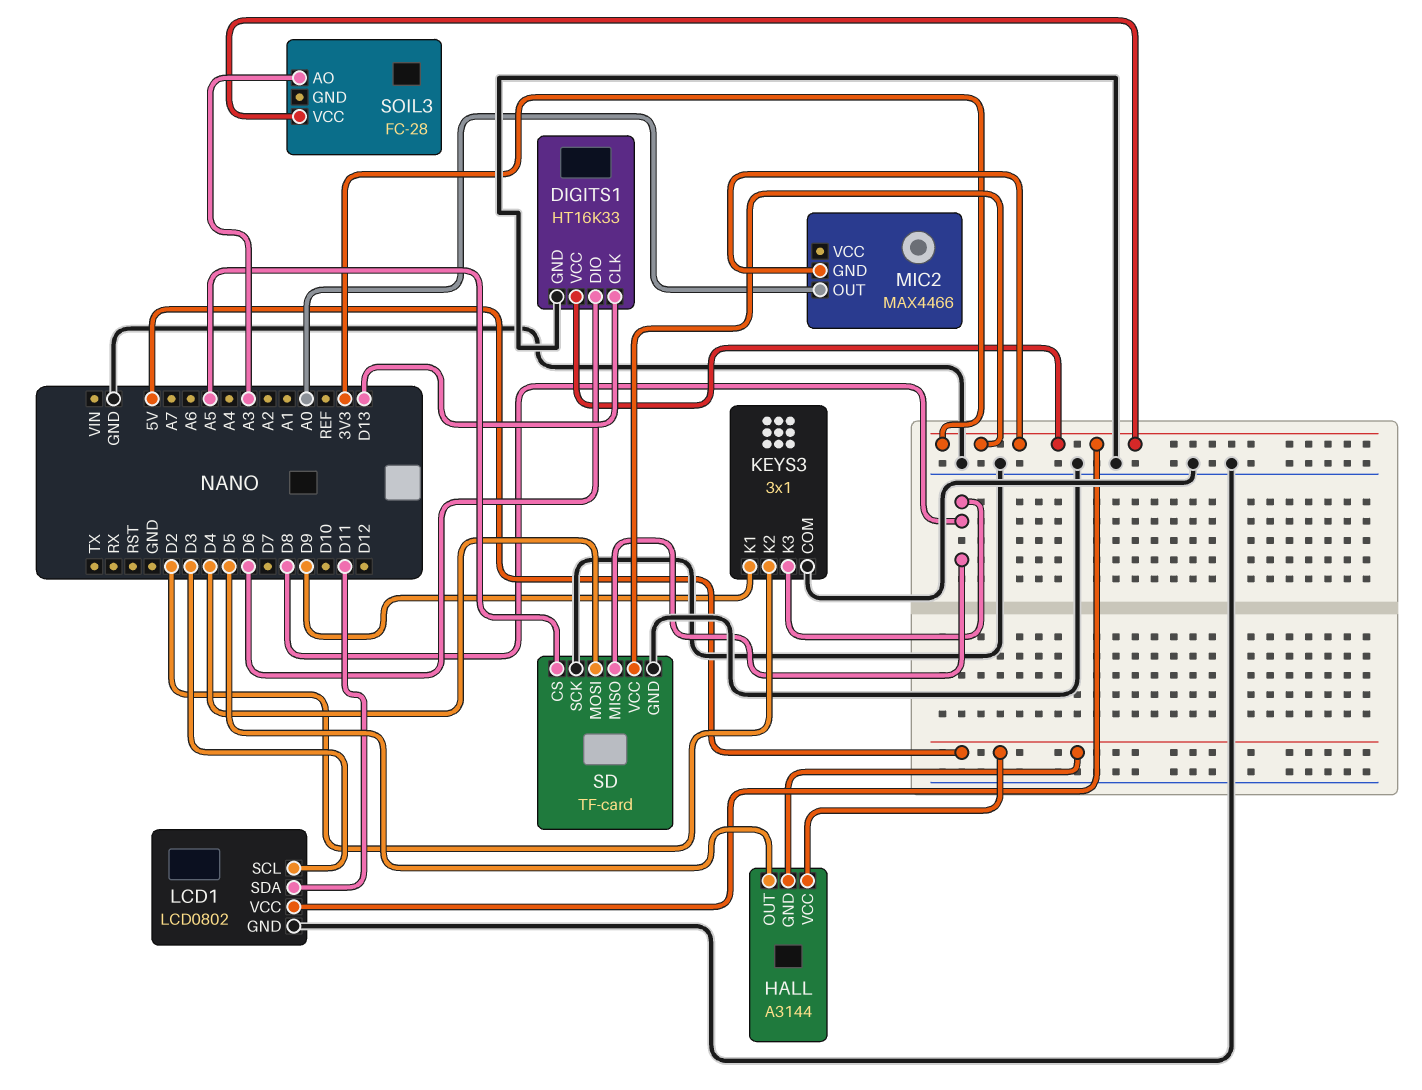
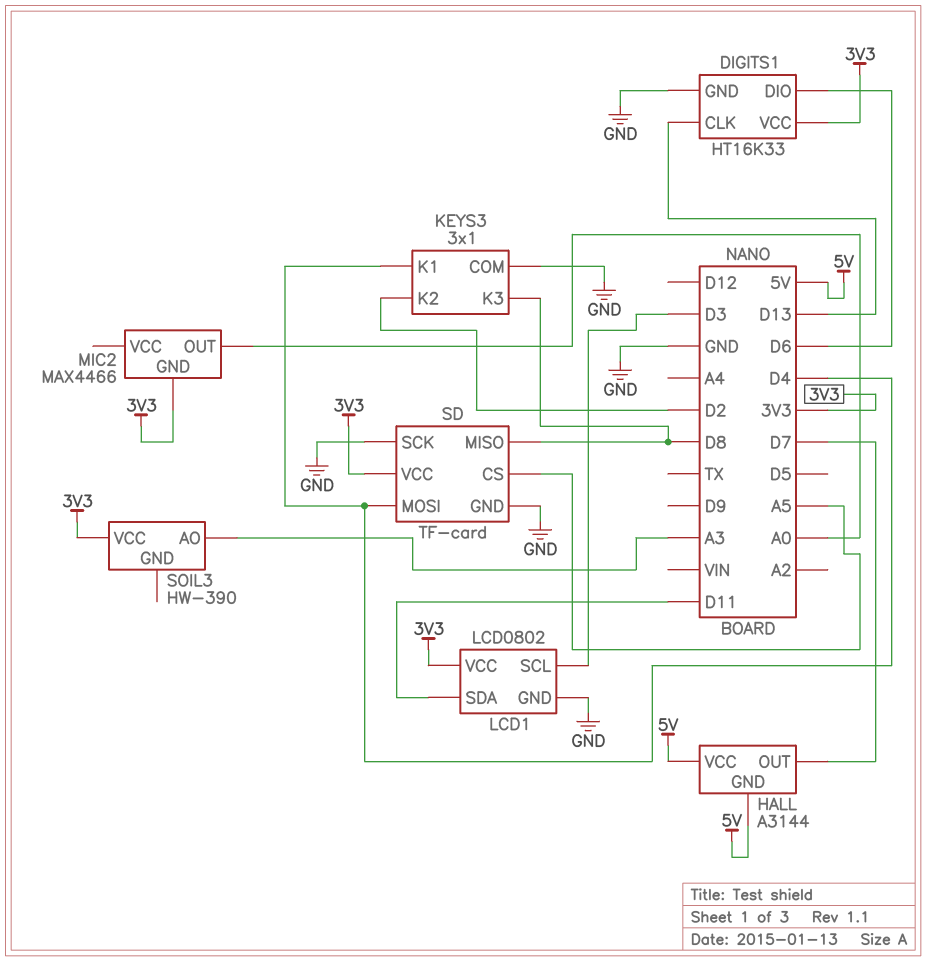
HALL pin OUT: D5 -> D7
KEYS3 pin K1: D9 -> D4
SOIL3: FC-28 -> HW-390

